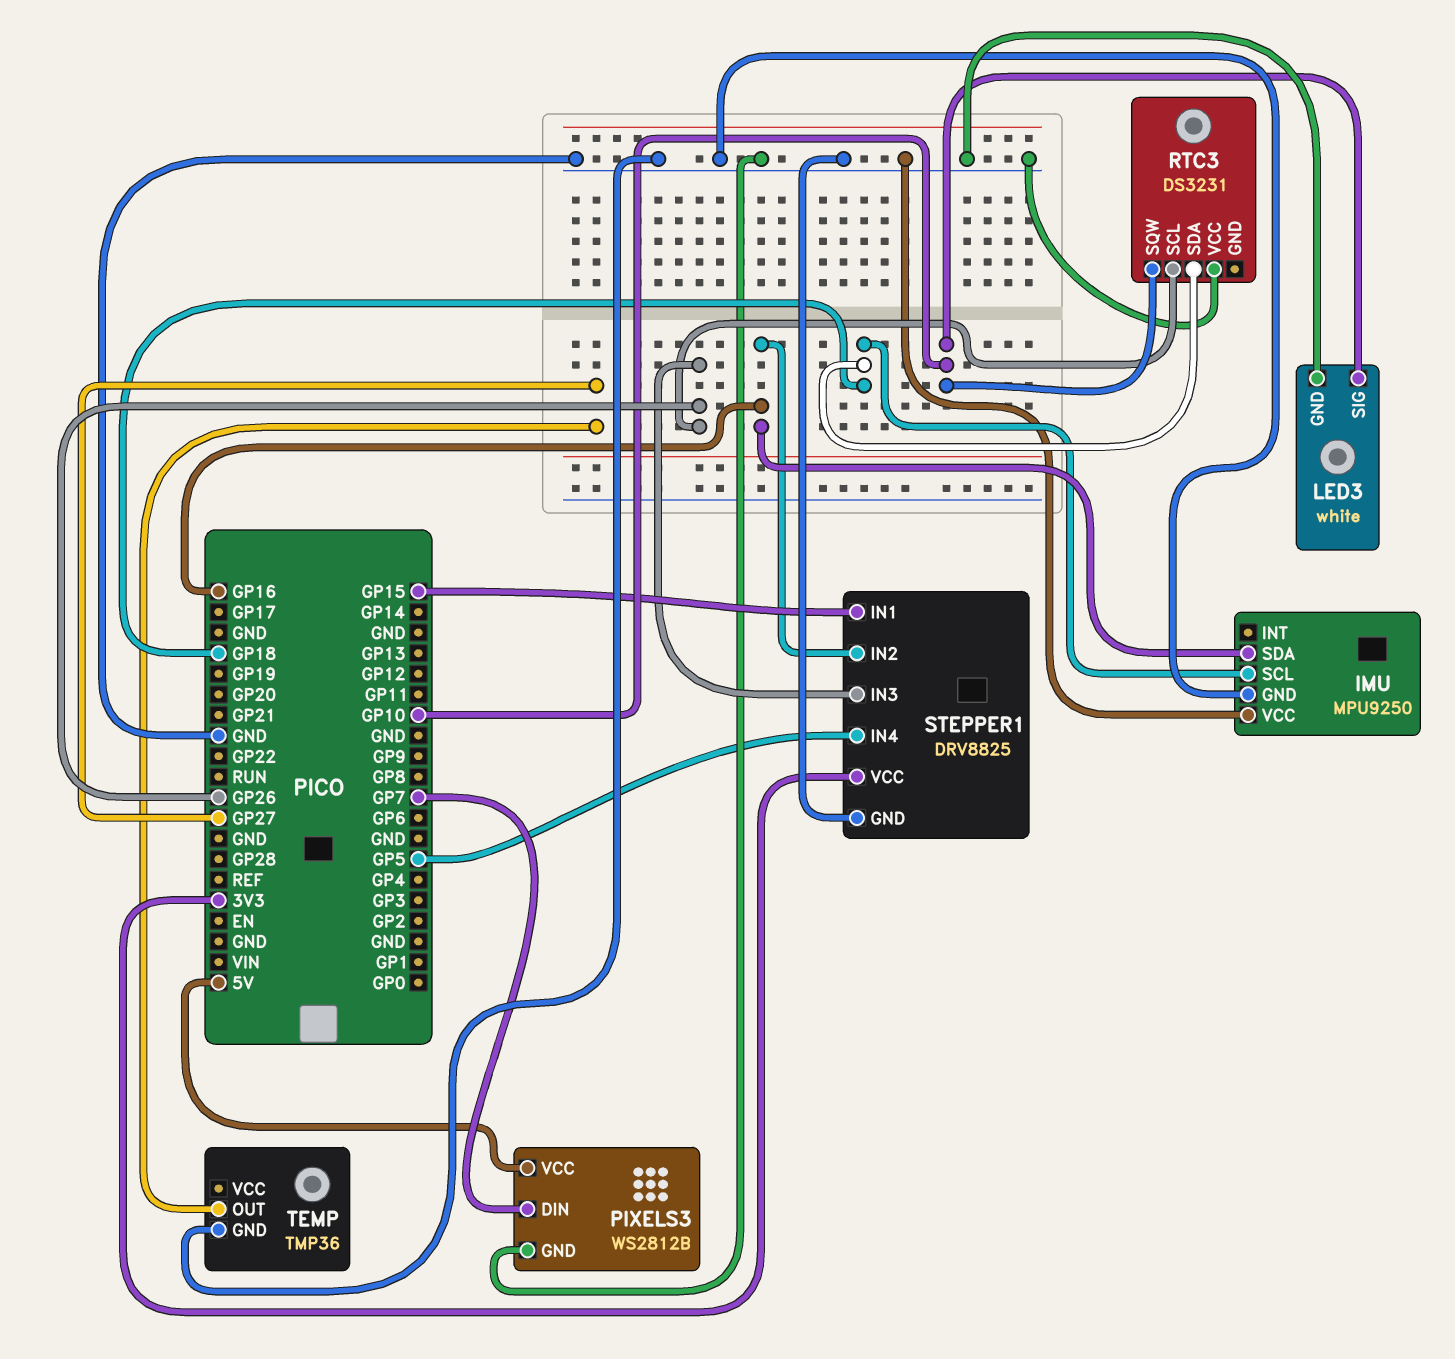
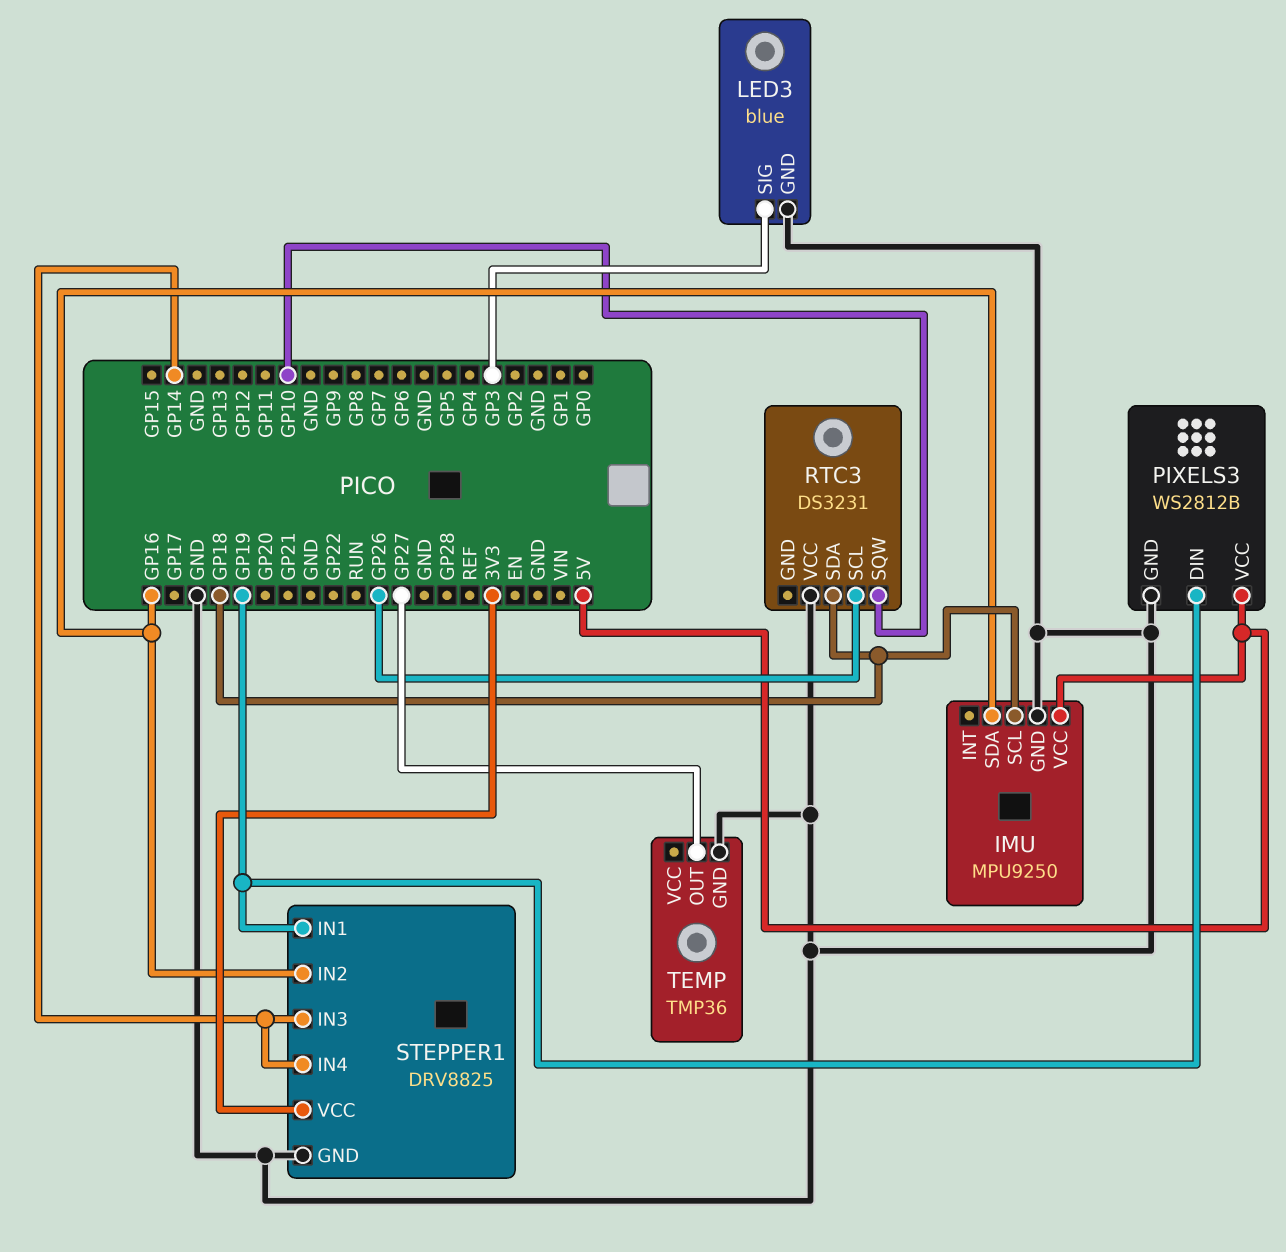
IMU pin VCC: GND -> 5V
LED3: white -> blue
LED3 pin SIG: GP10 -> GP3
PIXELS3 pin DIN: GP7 -> GP19
STEPPER1 pin IN1: GP15 -> GP19
STEPPER1 pin IN3: GP26 -> GP14
STEPPER1 pin IN4: GP5 -> GP14

